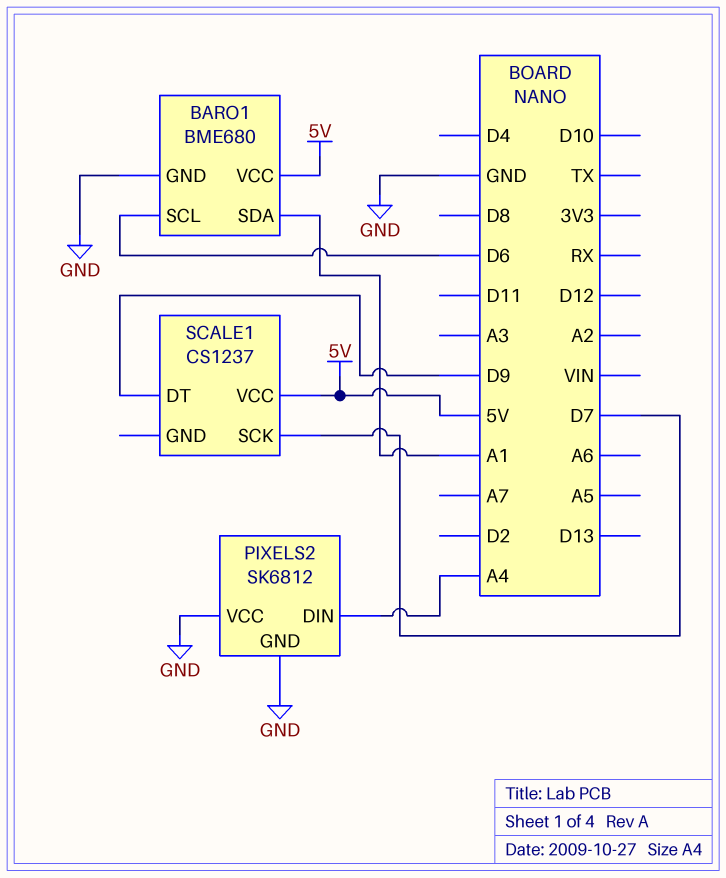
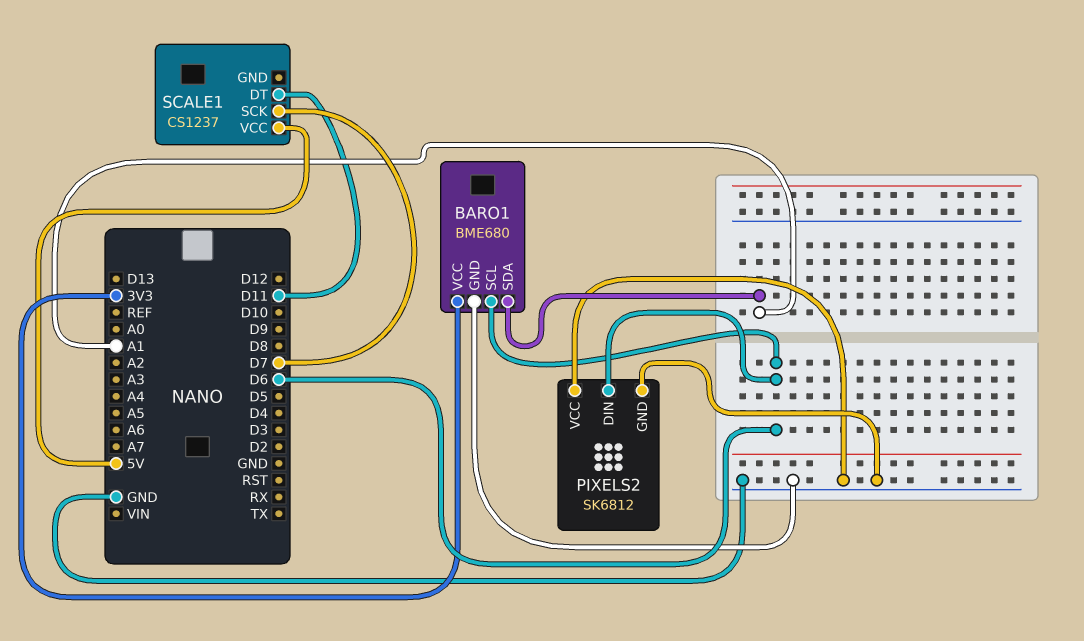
BARO1 pin VCC: 5V -> 3V3
PIXELS2 pin DIN: A4 -> D6
SCALE1 pin DT: D9 -> D11

